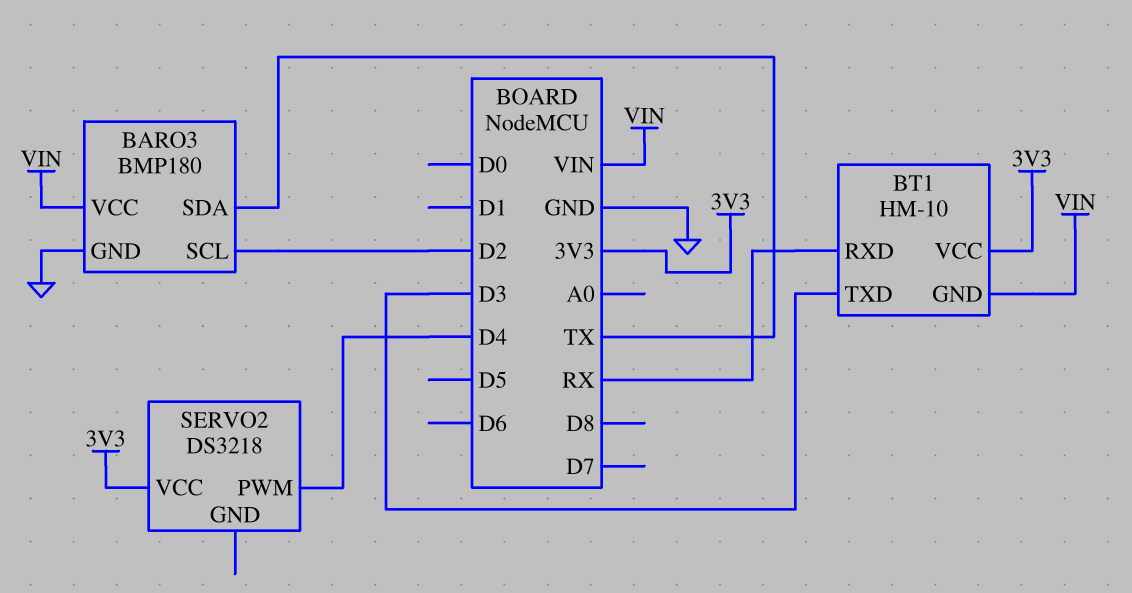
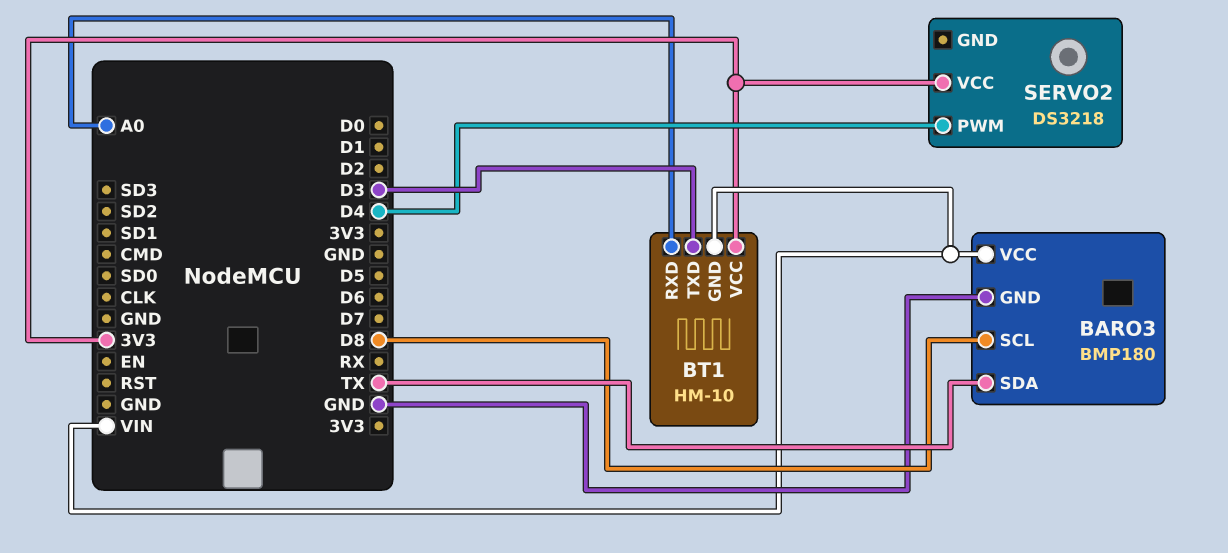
BARO3 pin SCL: D2 -> D8
BT1 pin RXD: RX -> A0

